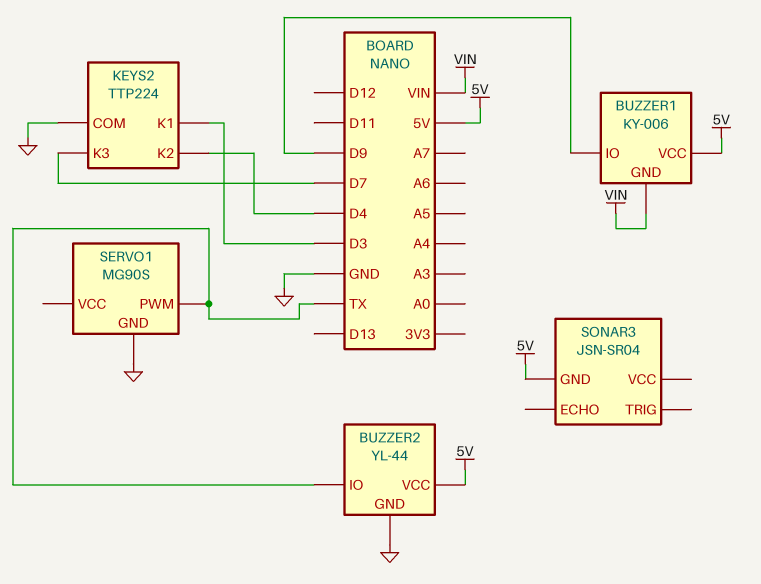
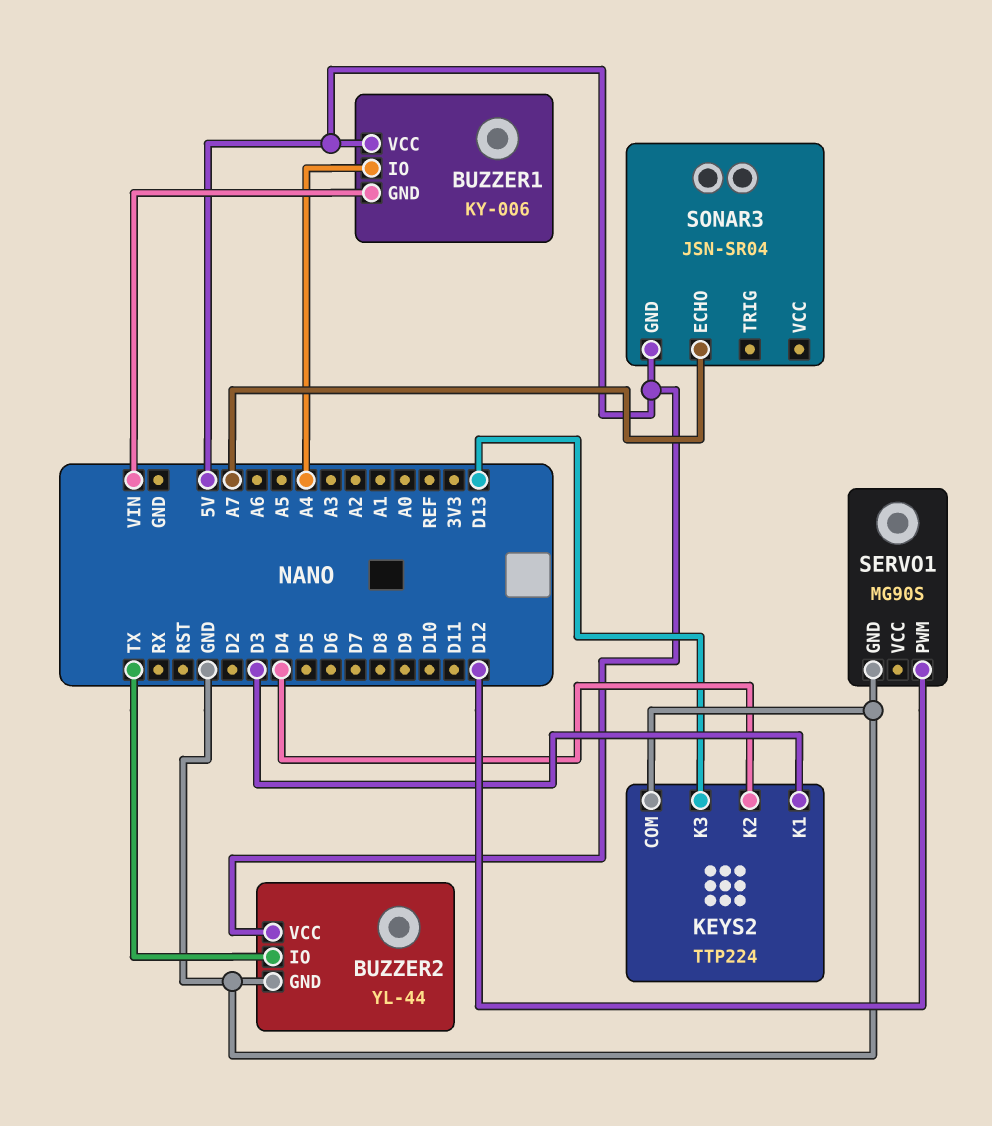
BUZZER1 pin IO: D9 -> A4
KEYS2 pin K3: D7 -> D13
SERVO1 pin PWM: TX -> D12
SONAR3 pin ECHO: none -> A7

